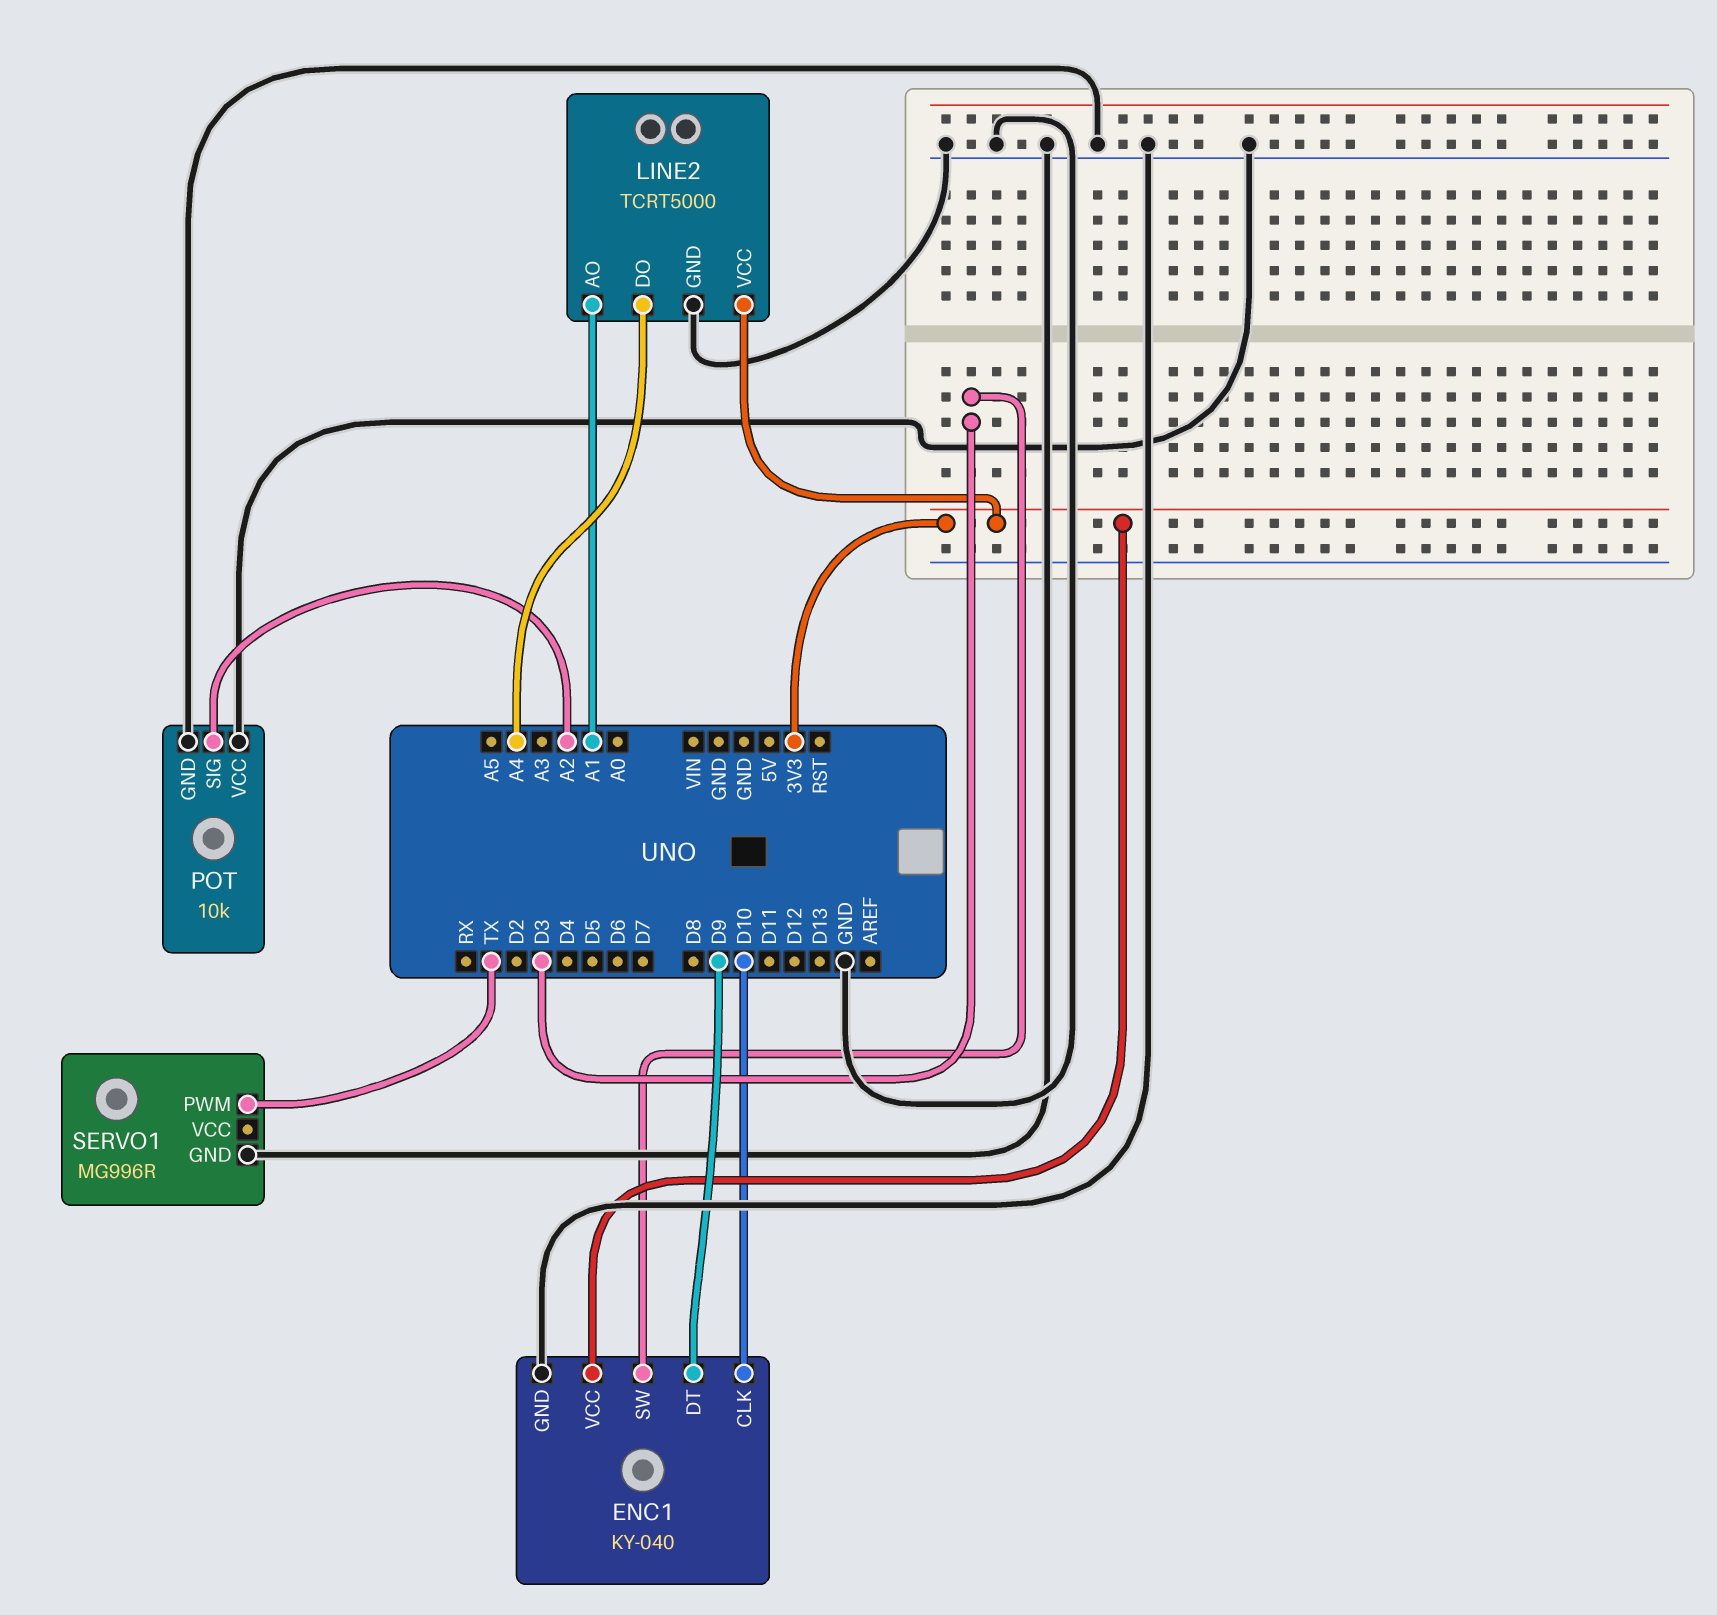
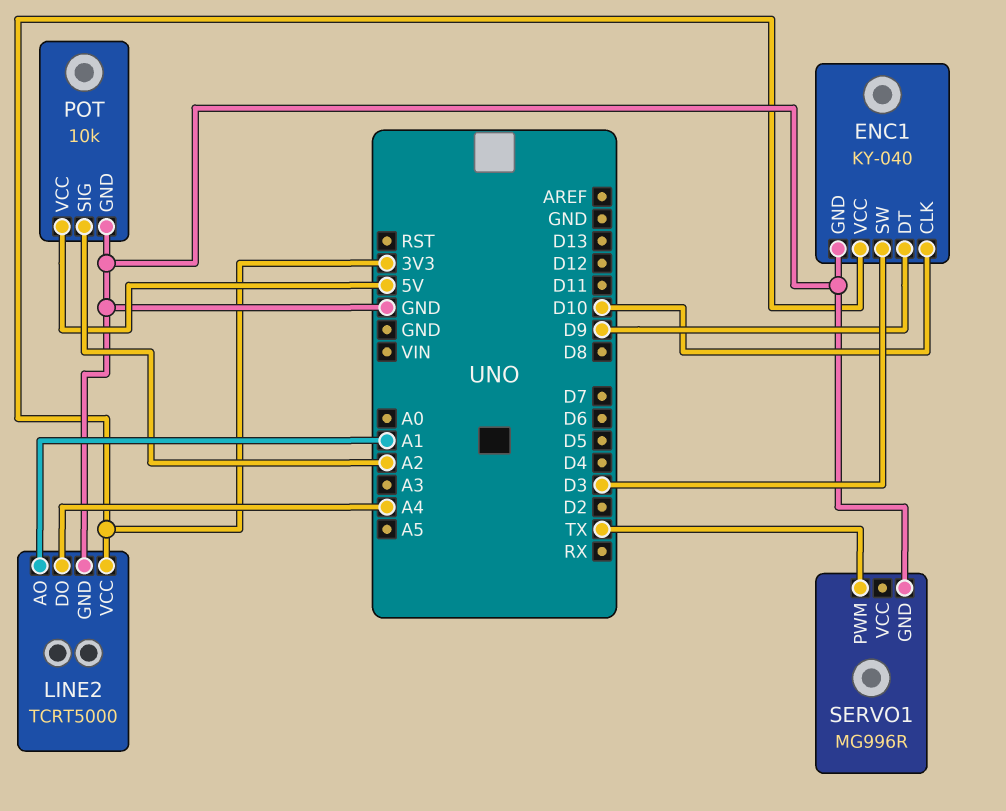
POT pin VCC: GND -> 5V

